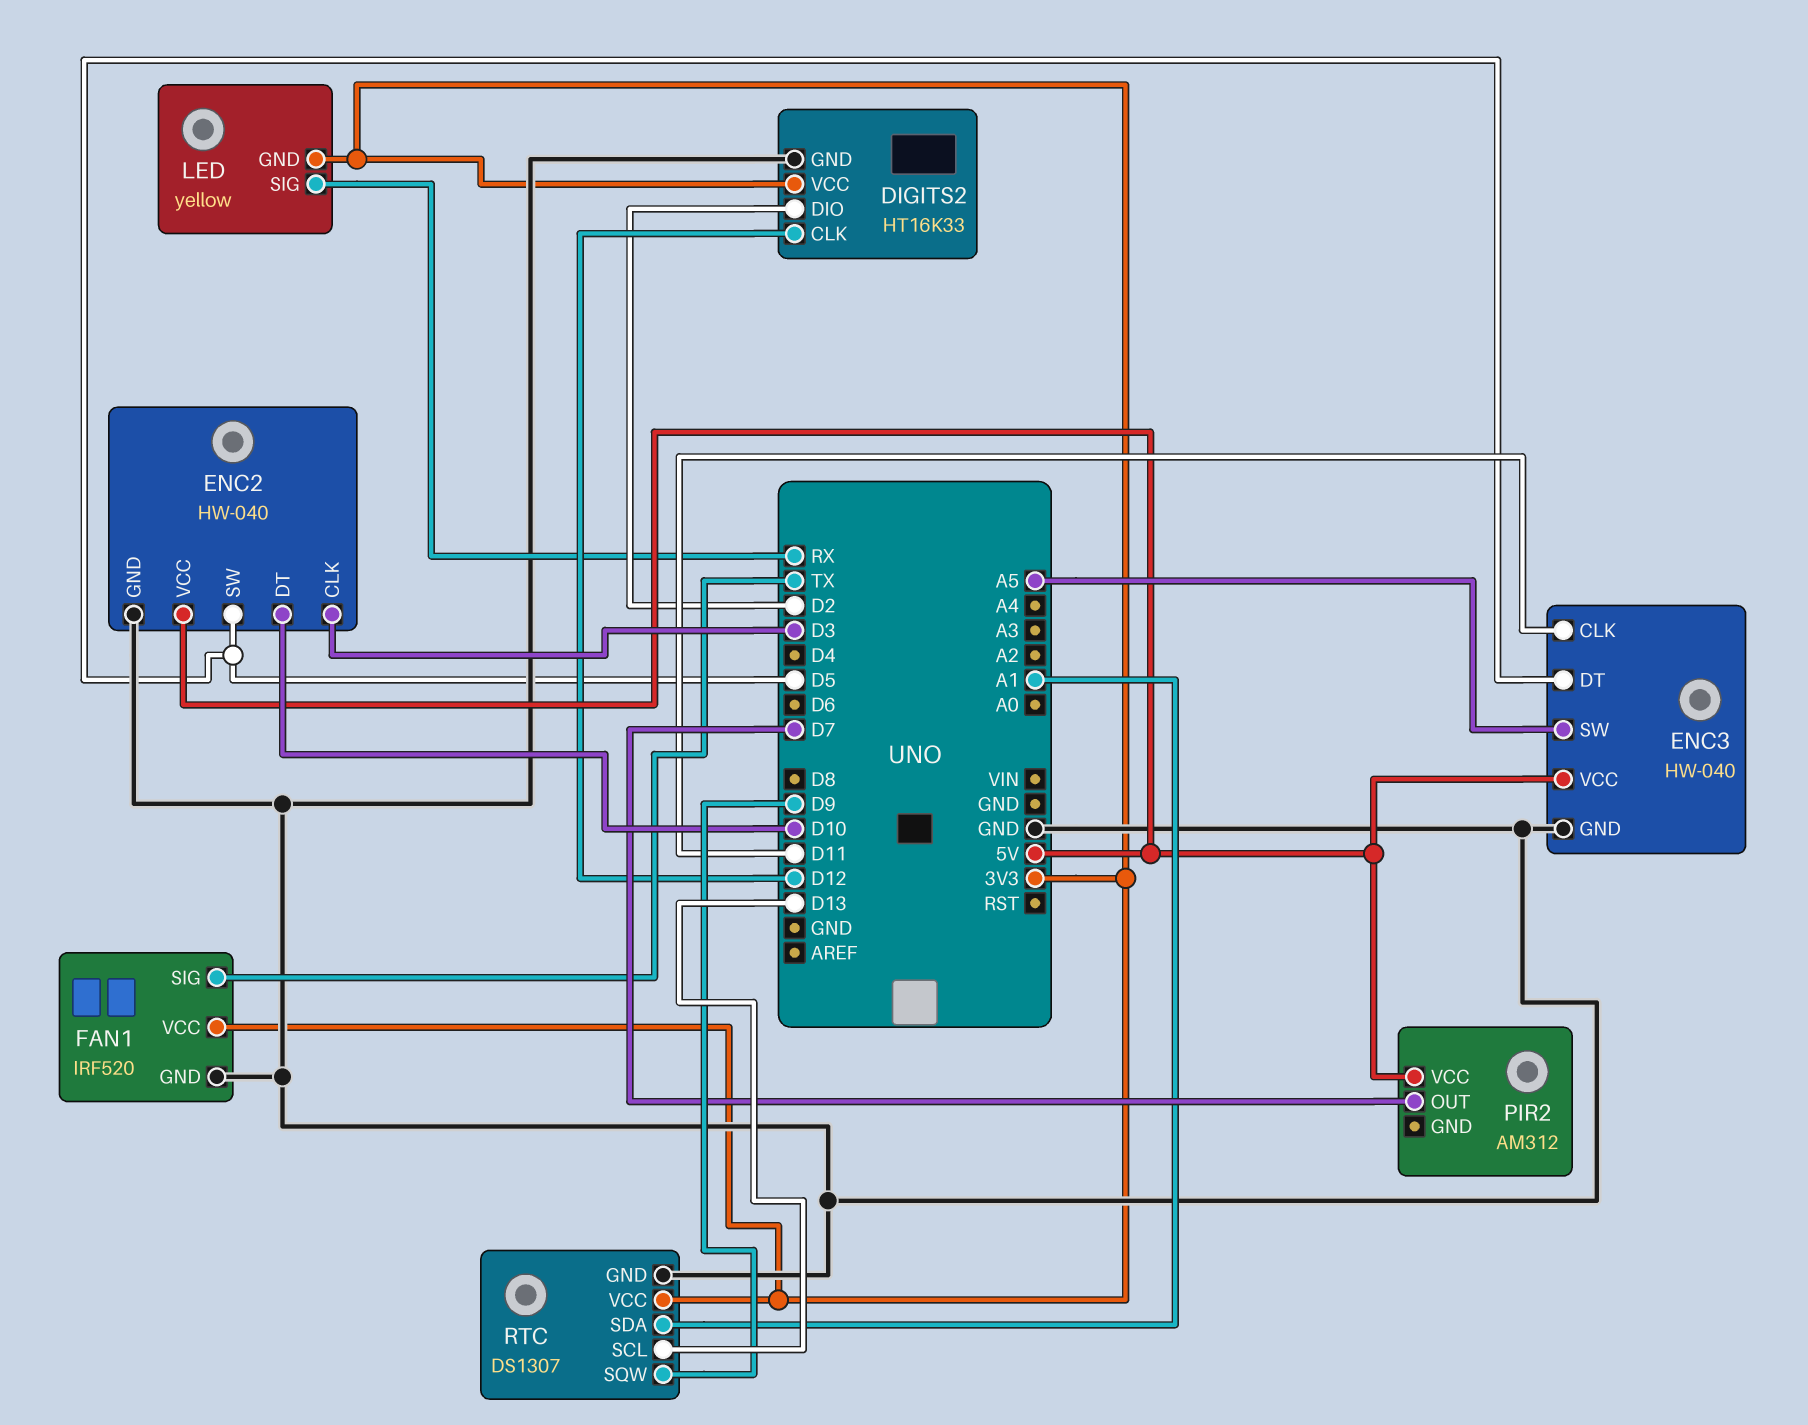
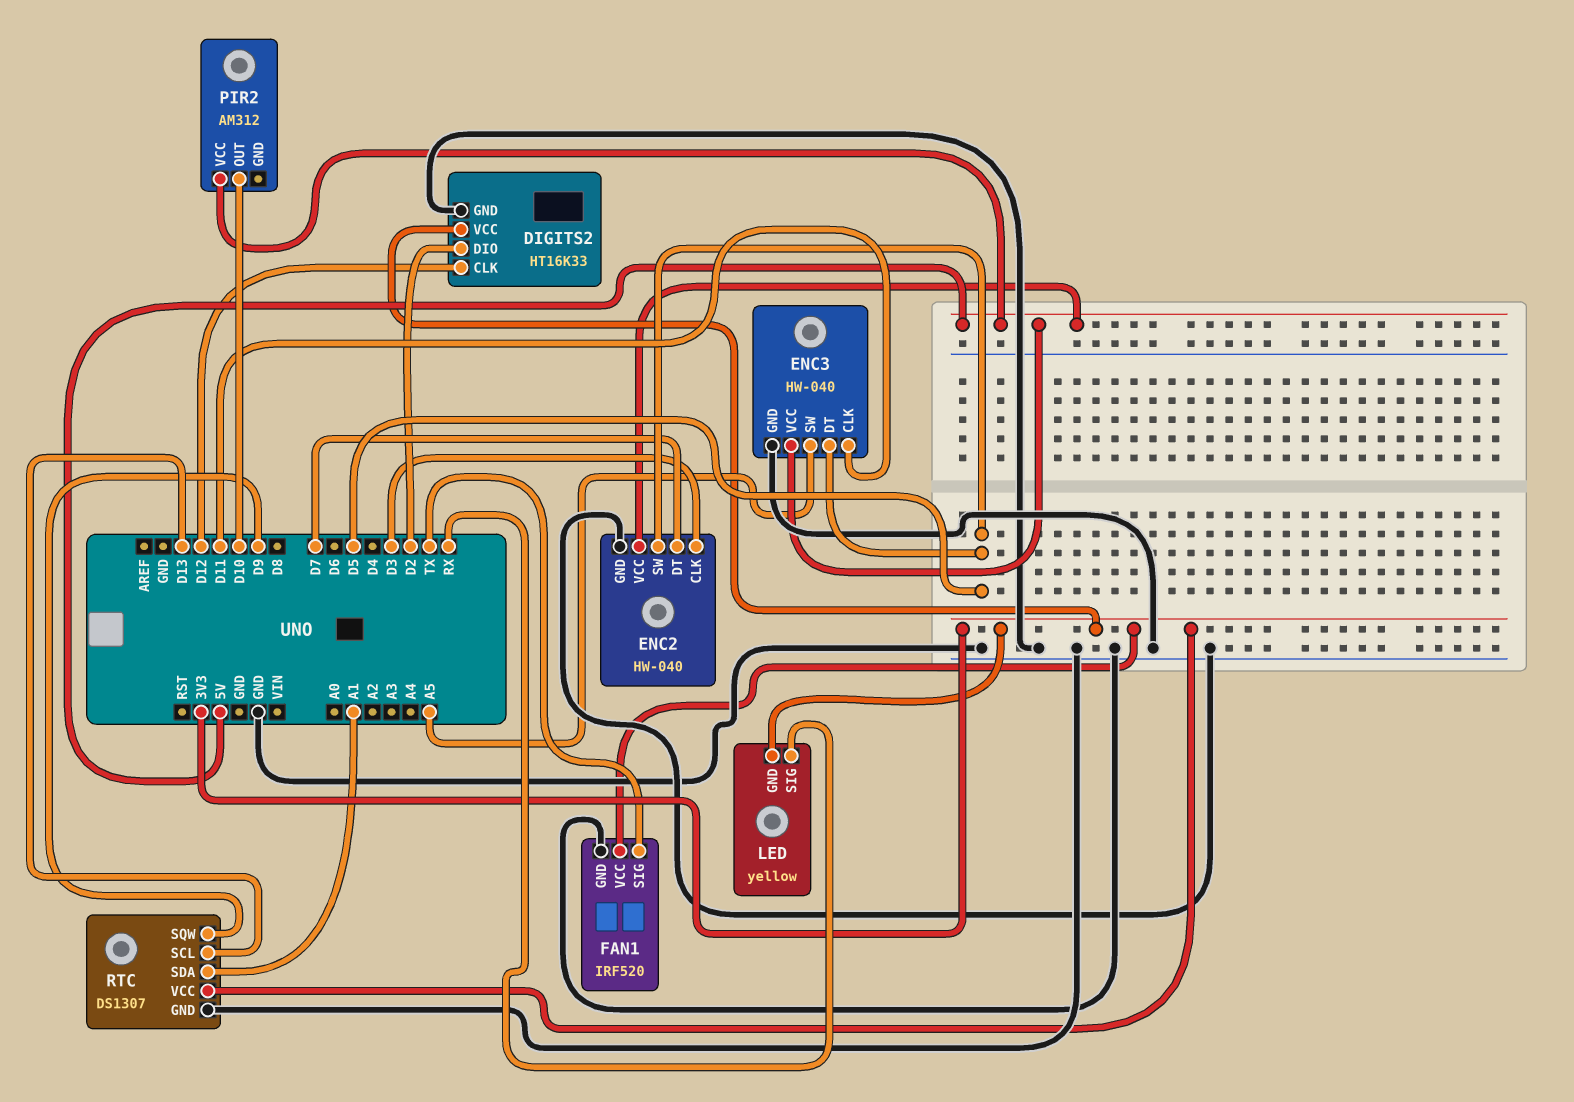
ENC2 pin DT: D10 -> D7
PIR2 pin OUT: D7 -> D10

